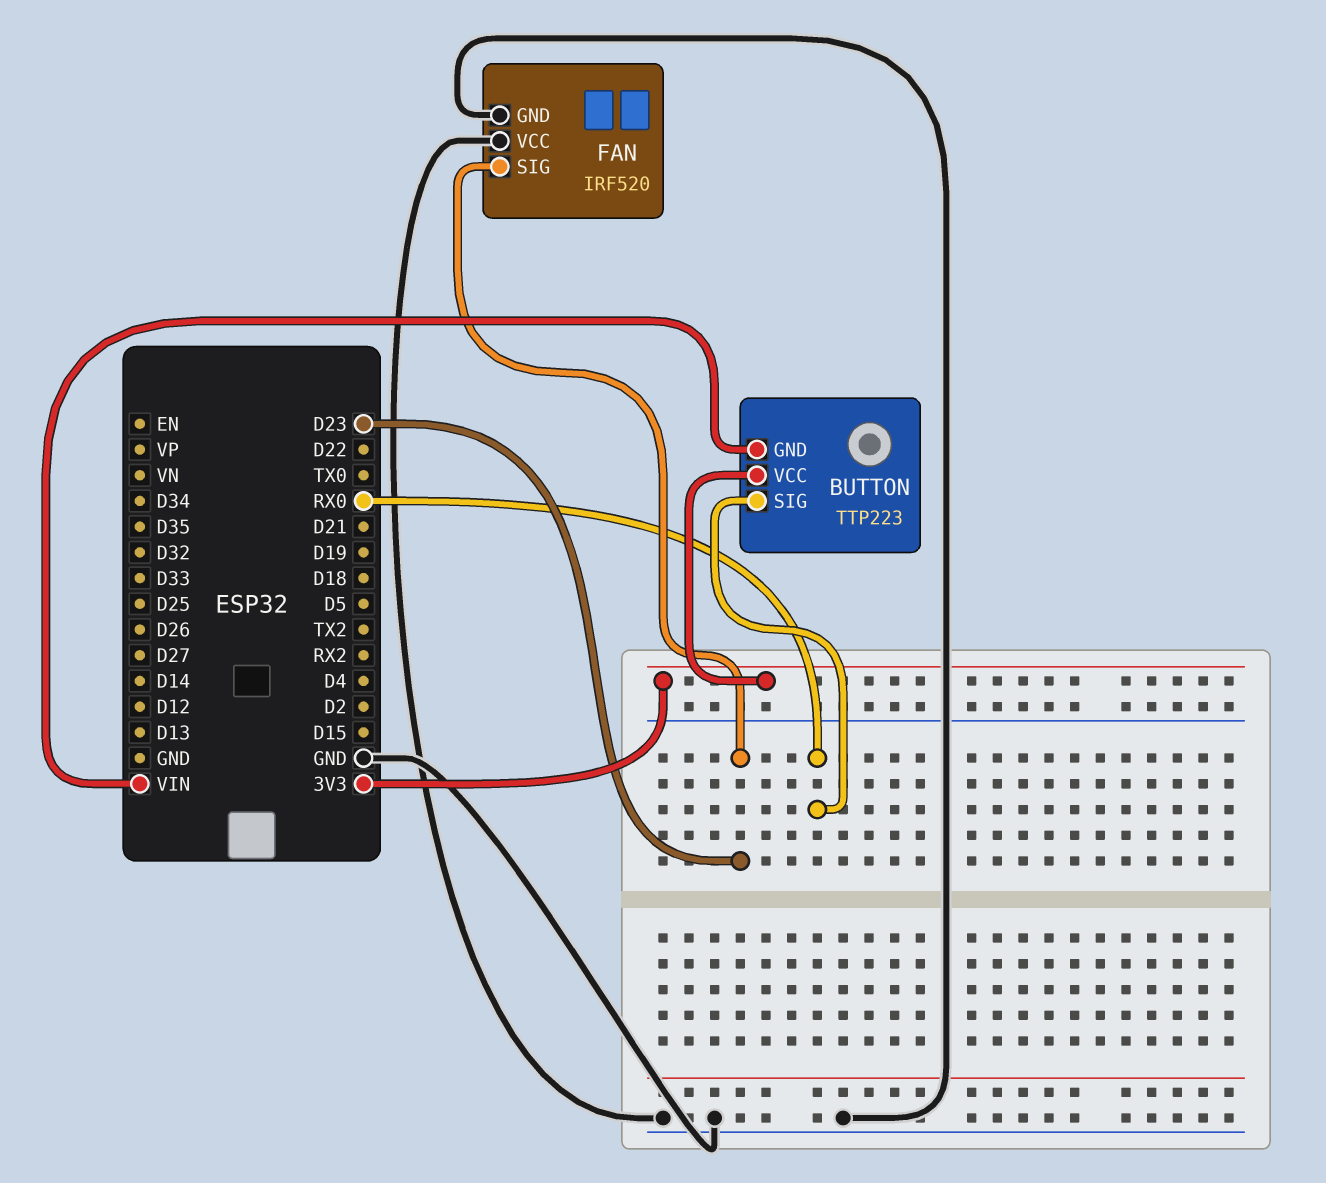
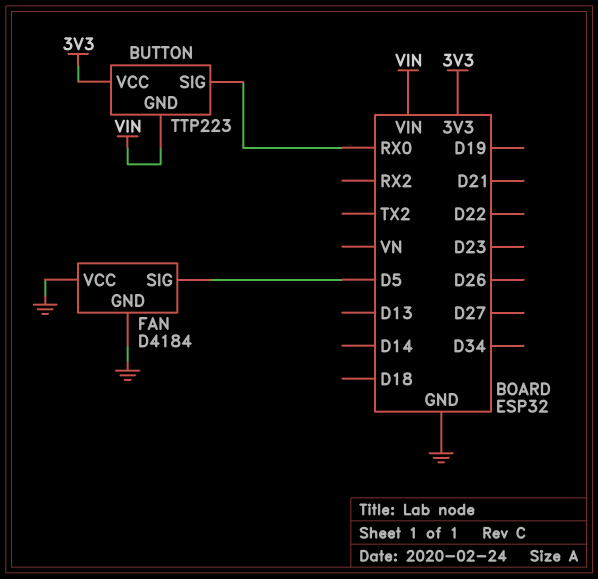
FAN: IRF520 -> D4184
FAN pin SIG: D23 -> D5

